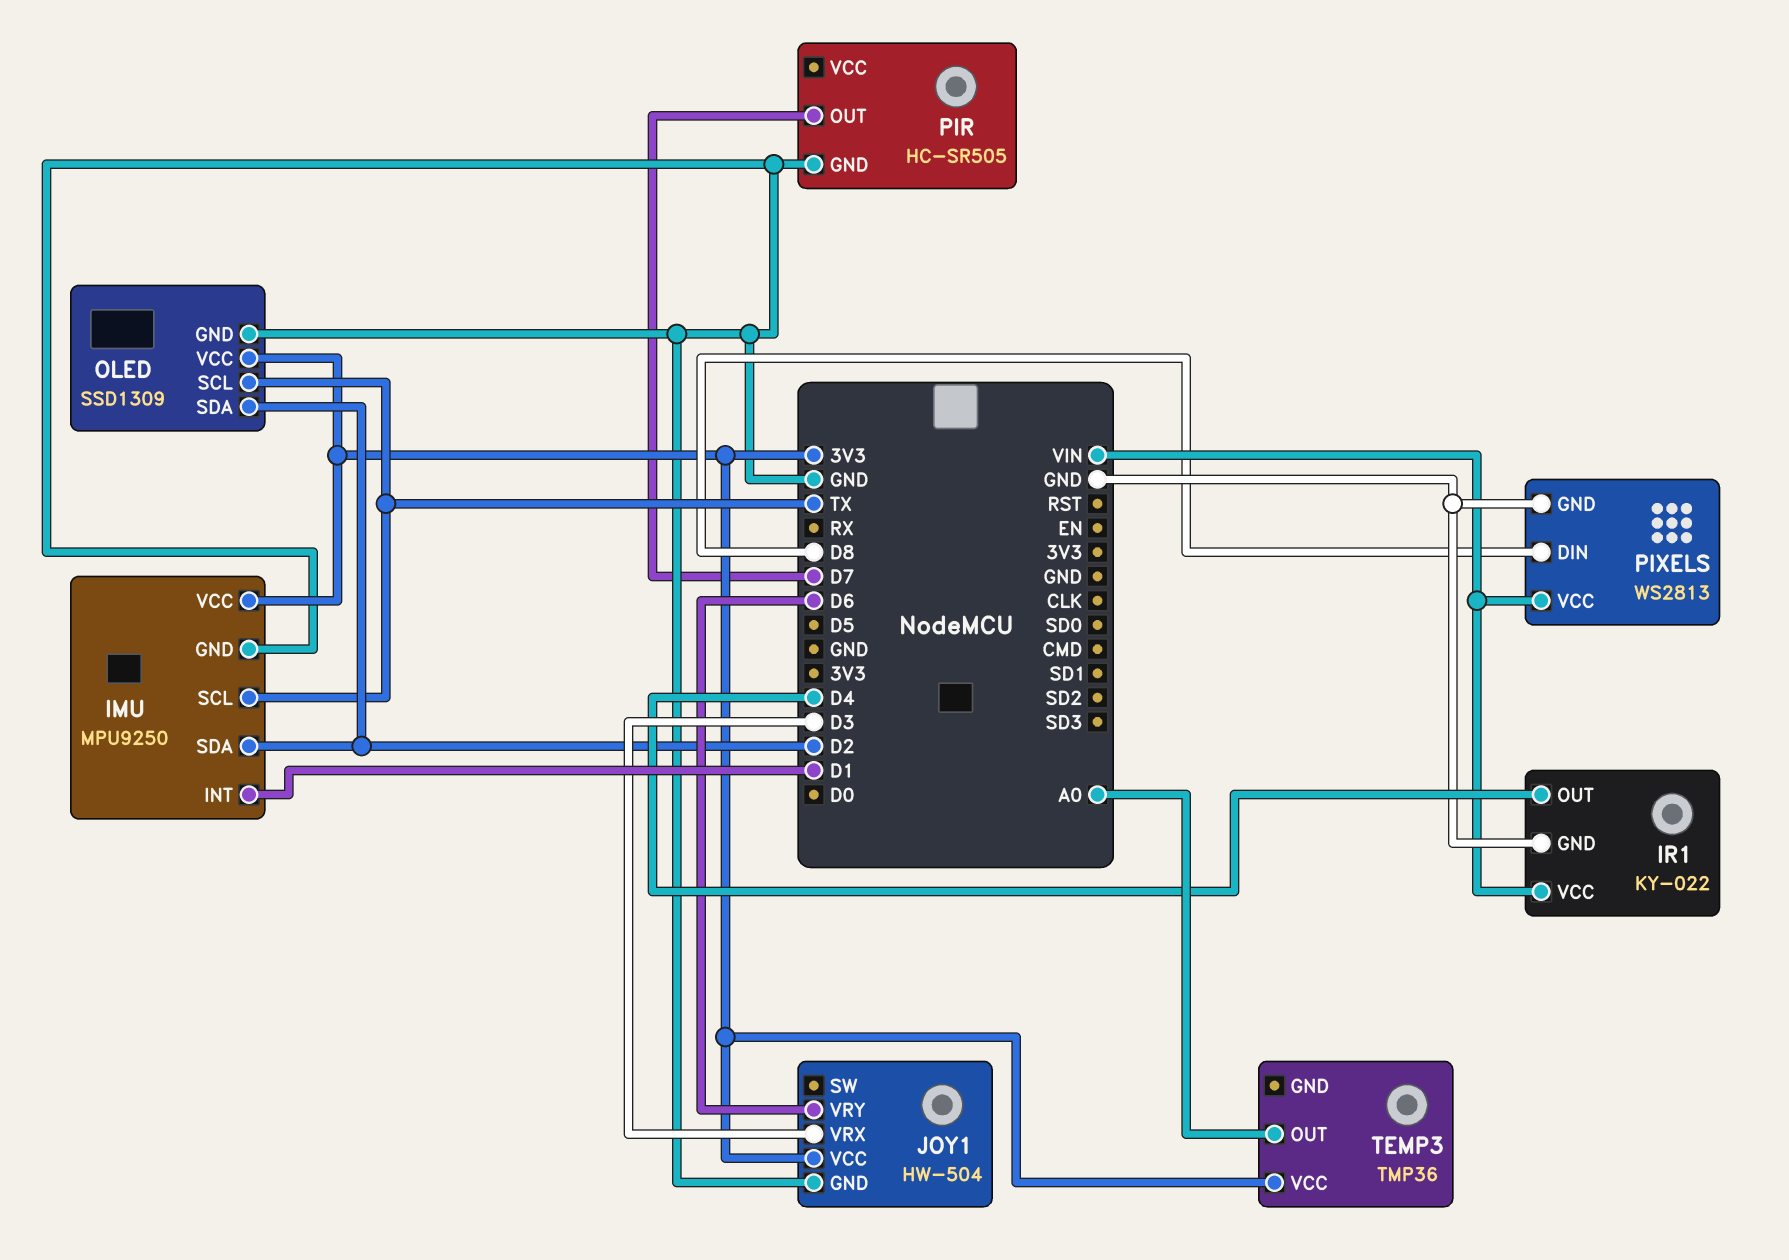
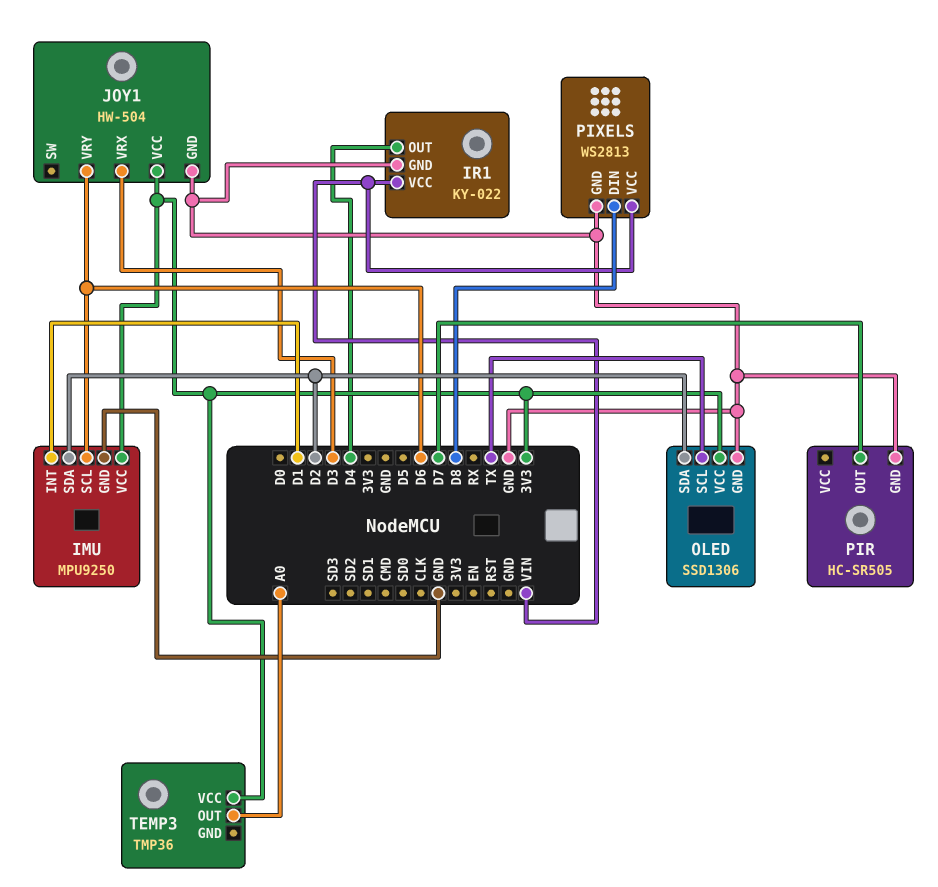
IMU pin SCL: TX -> D6
OLED: SSD1309 -> SSD1306

